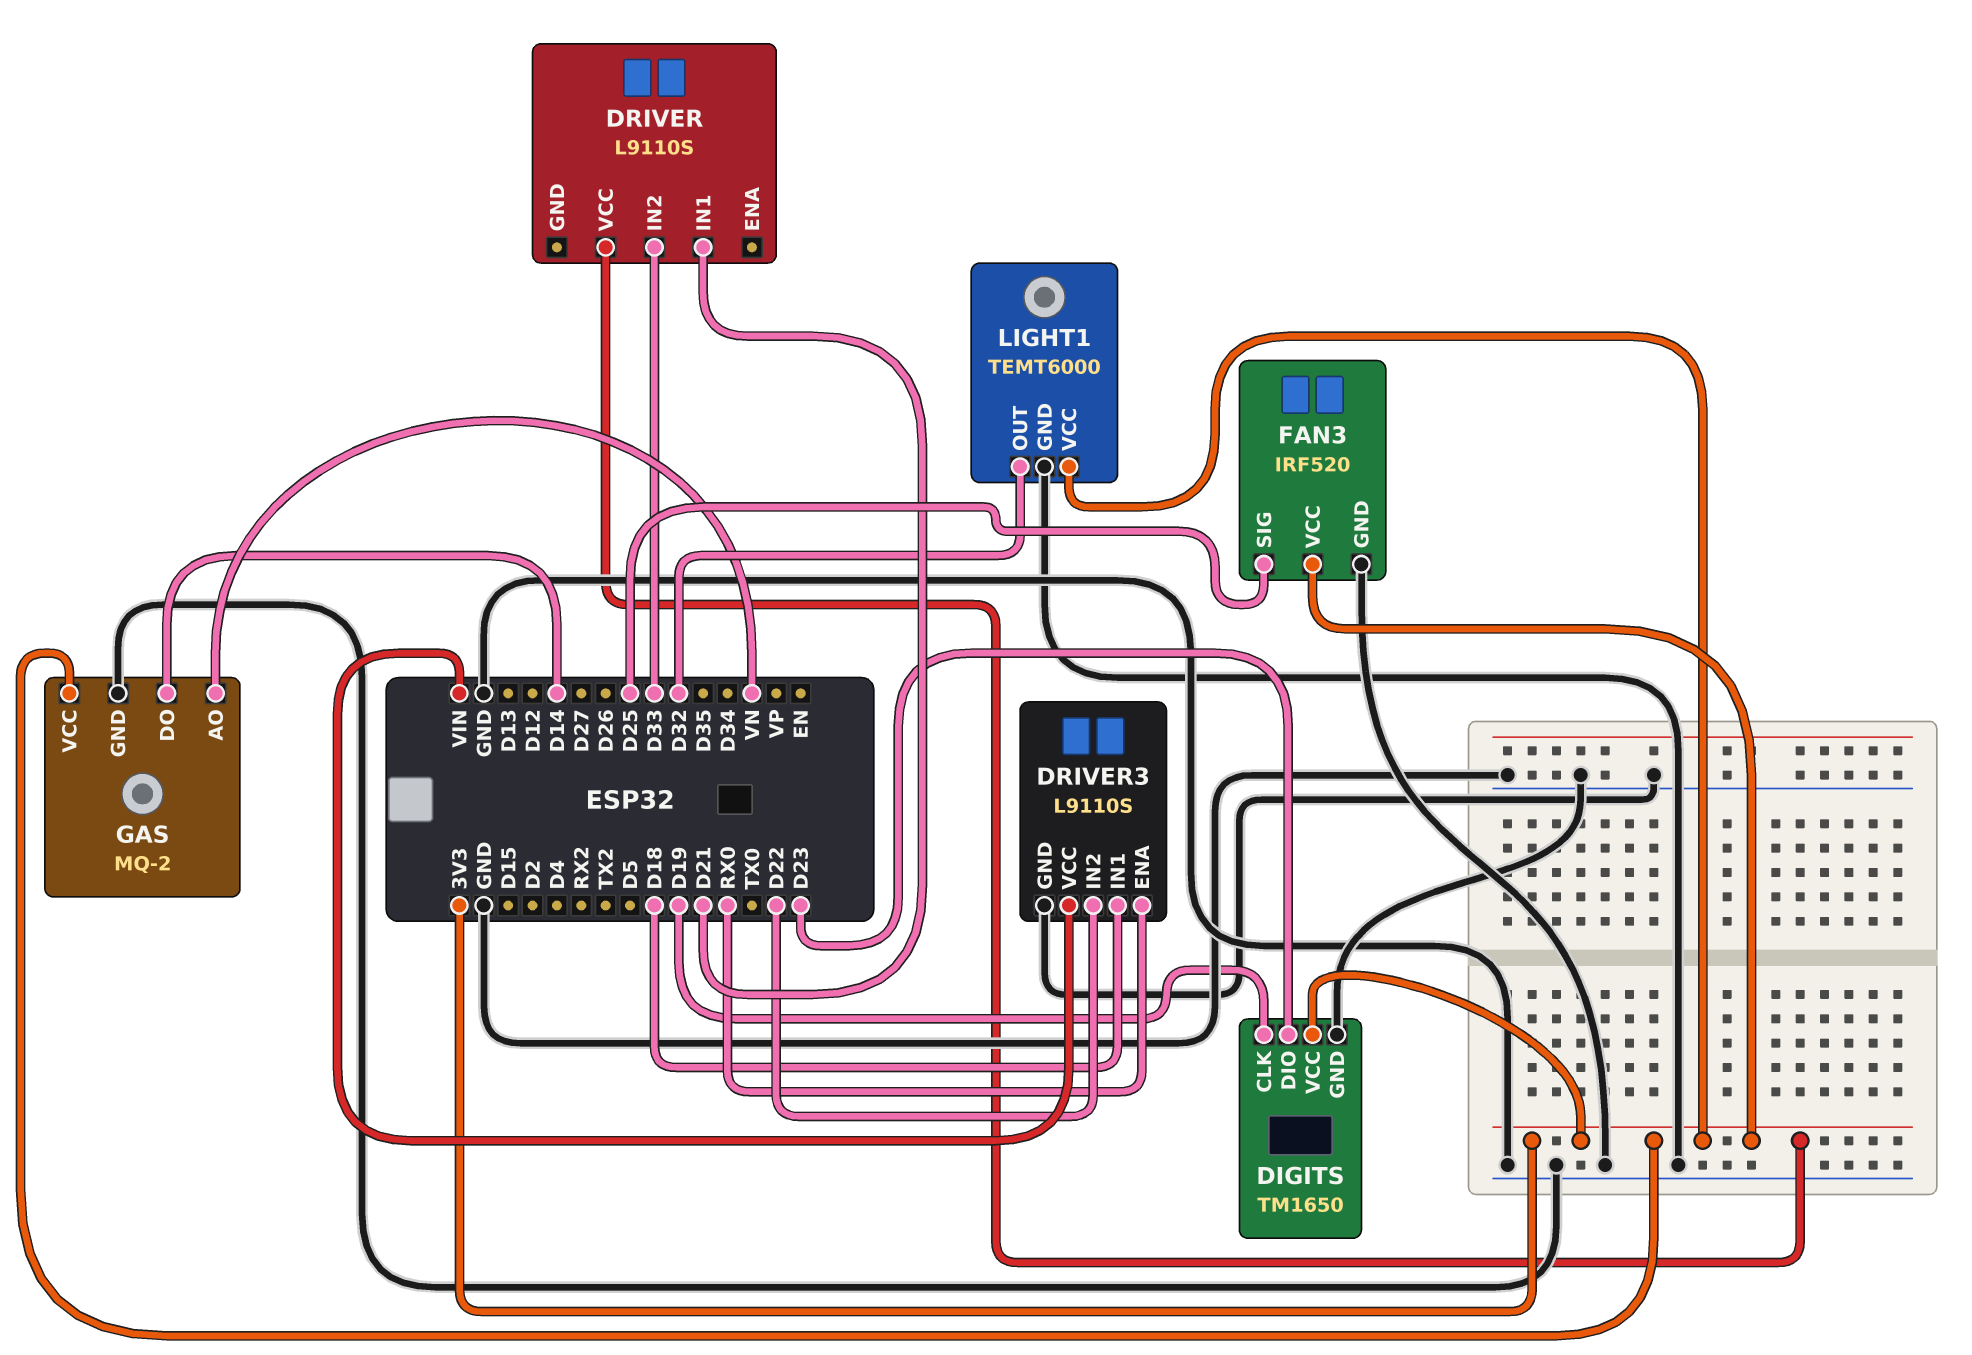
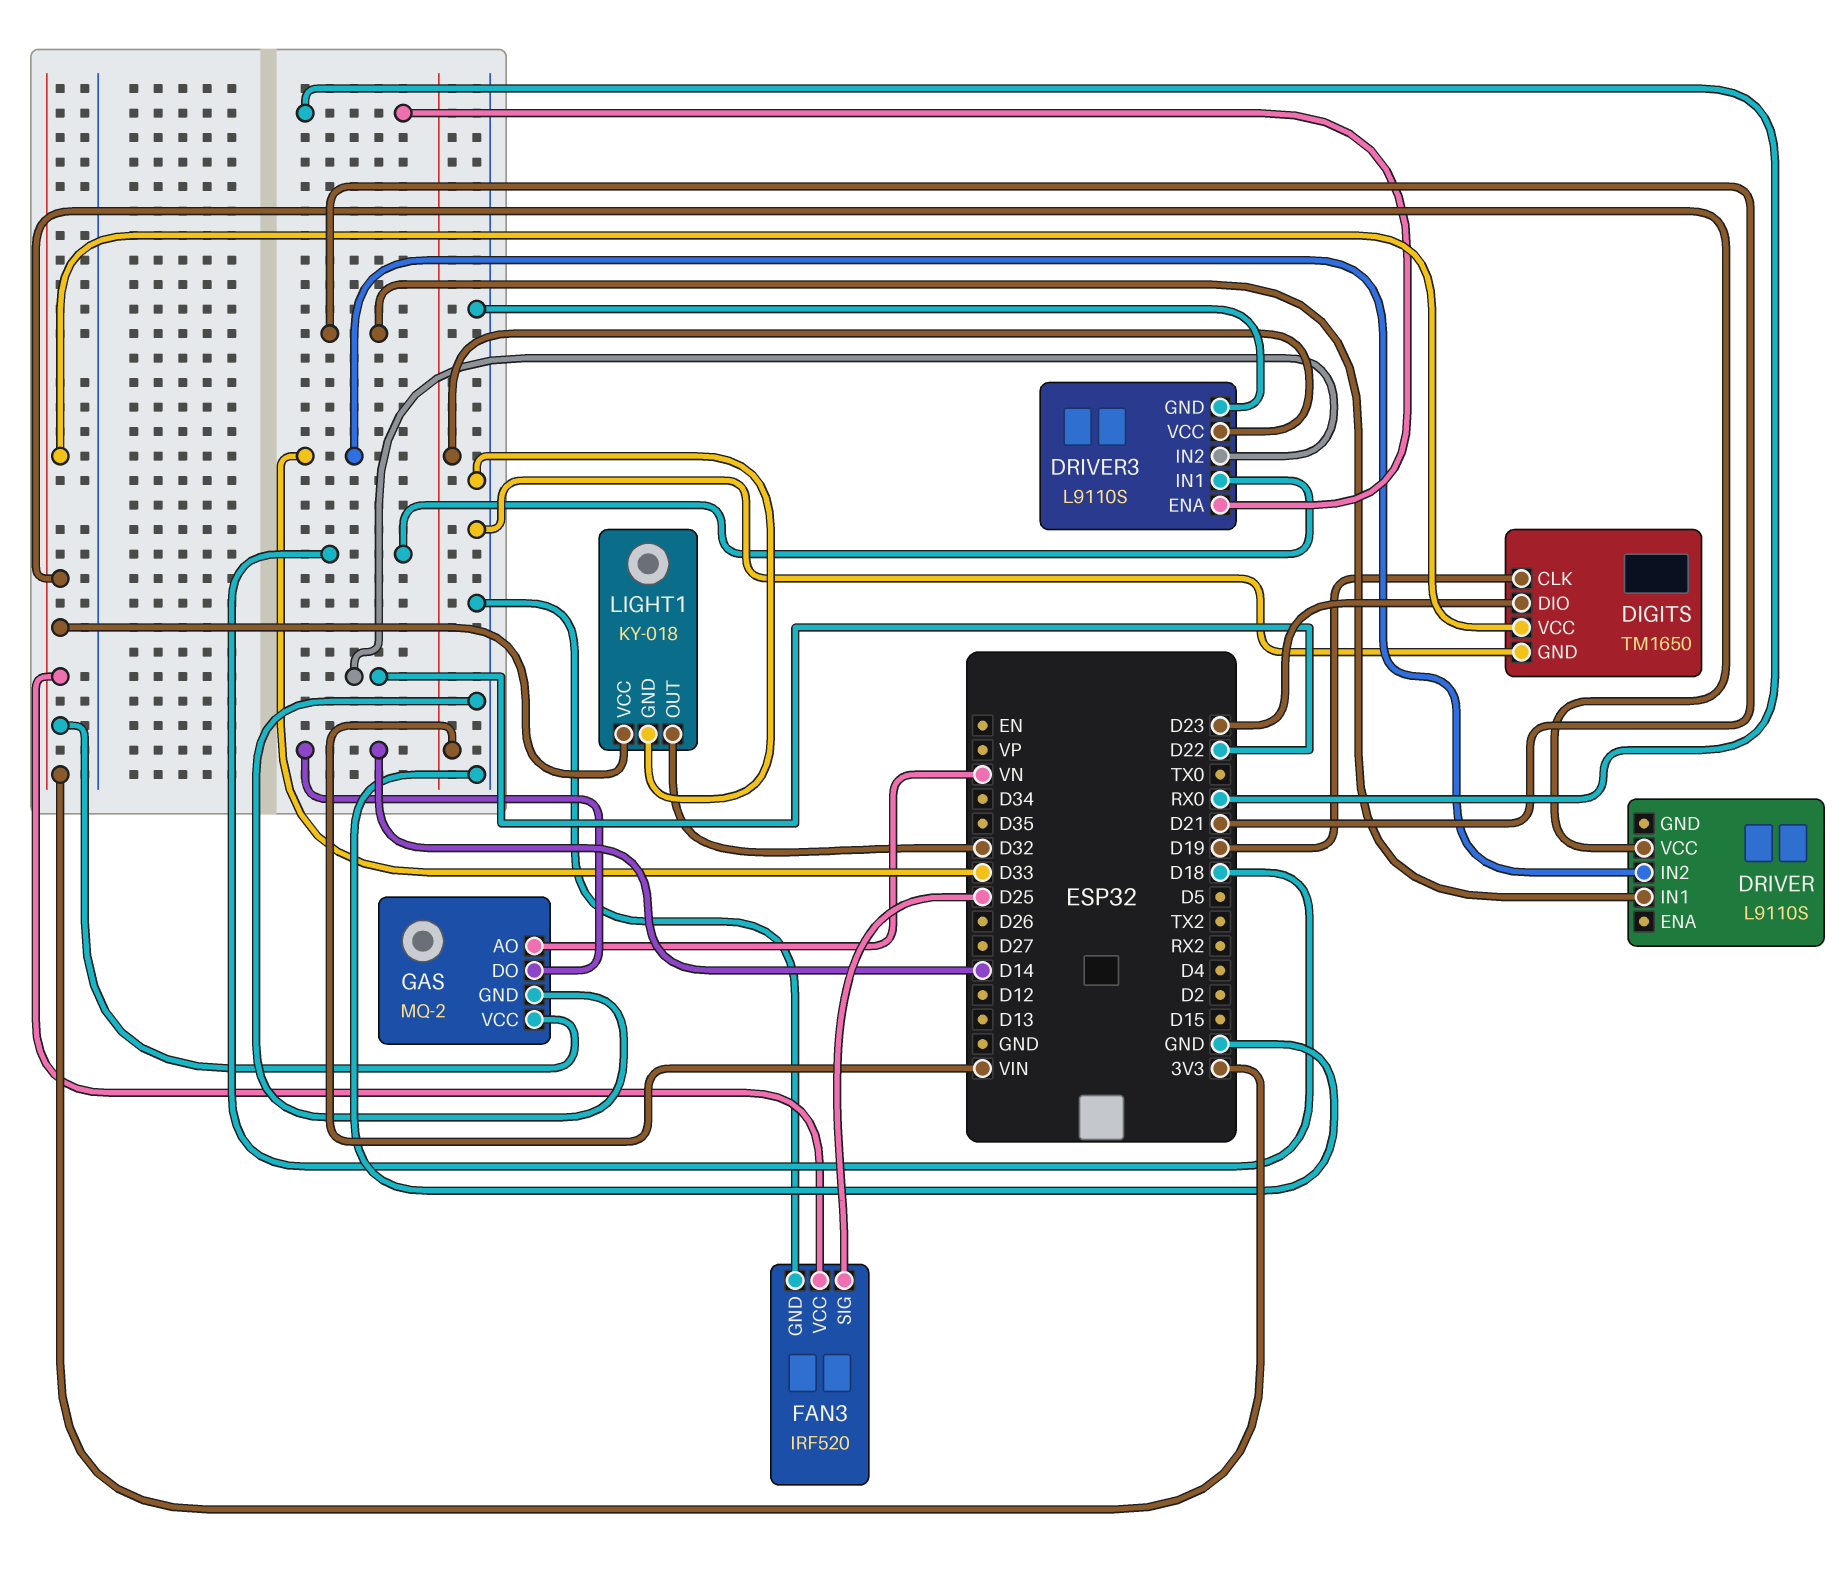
LIGHT1: TEMT6000 -> KY-018

